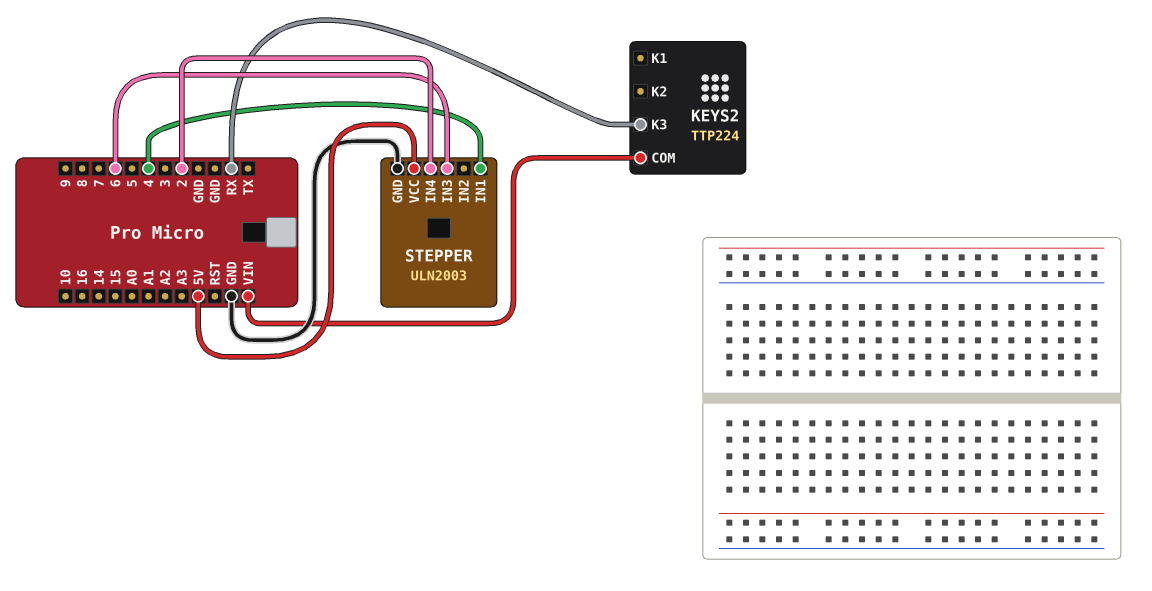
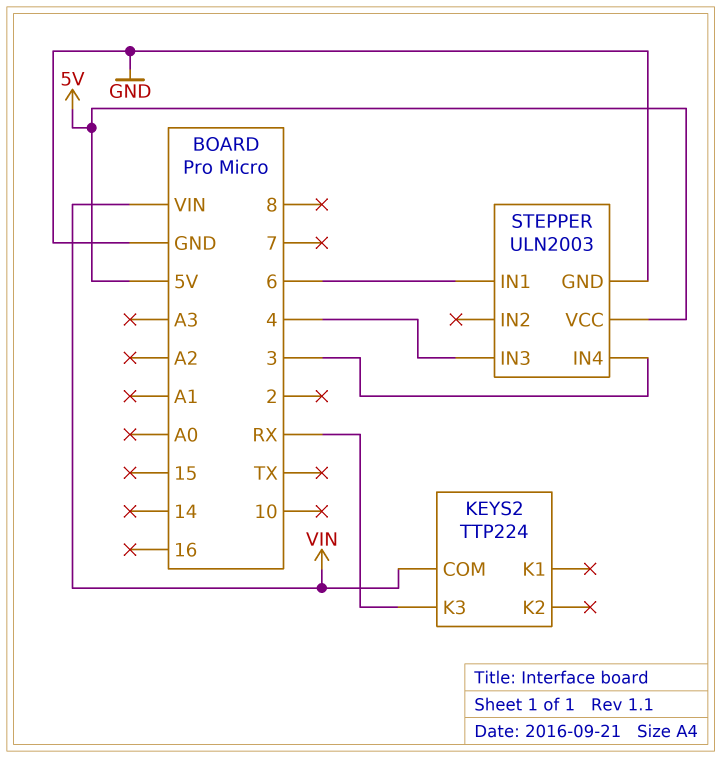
STEPPER pin IN1: 4 -> 6
STEPPER pin IN3: 6 -> 4
STEPPER pin IN4: 2 -> 3

